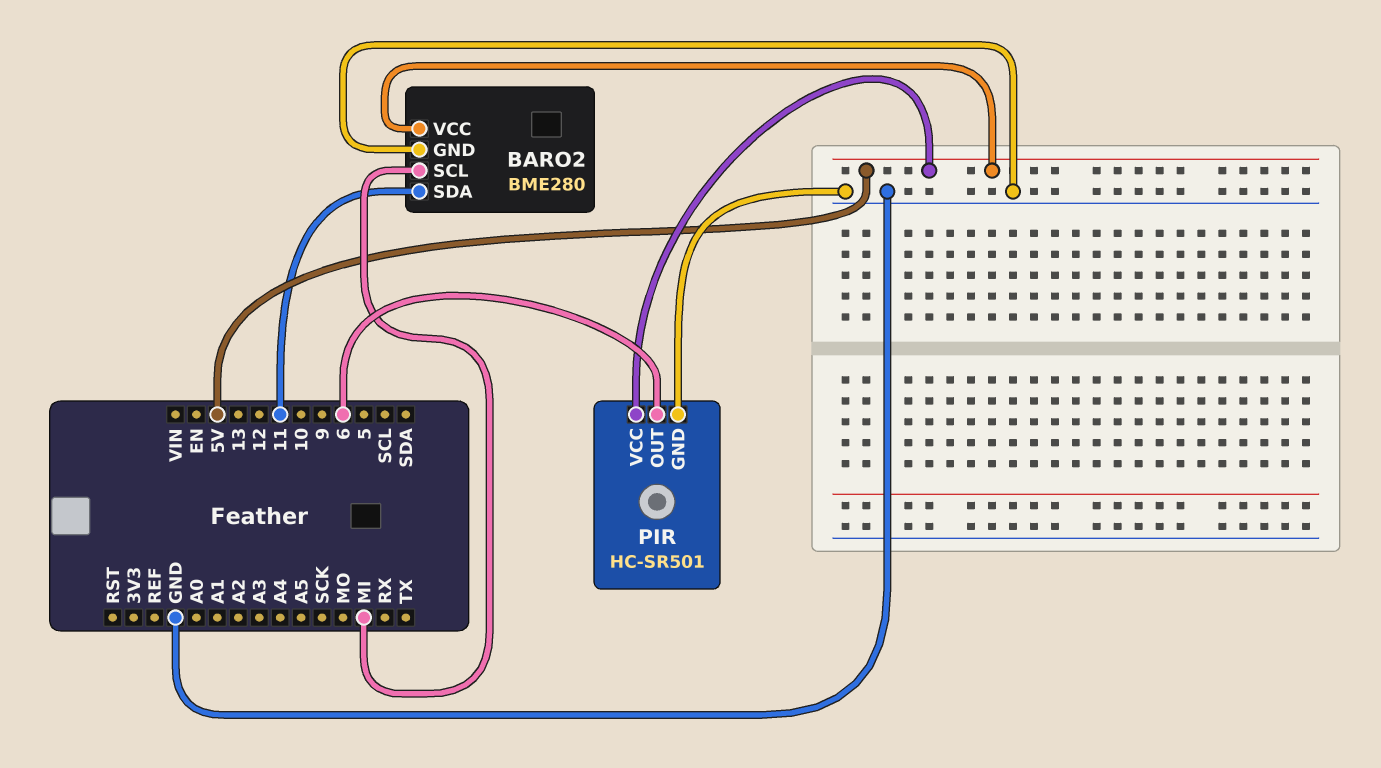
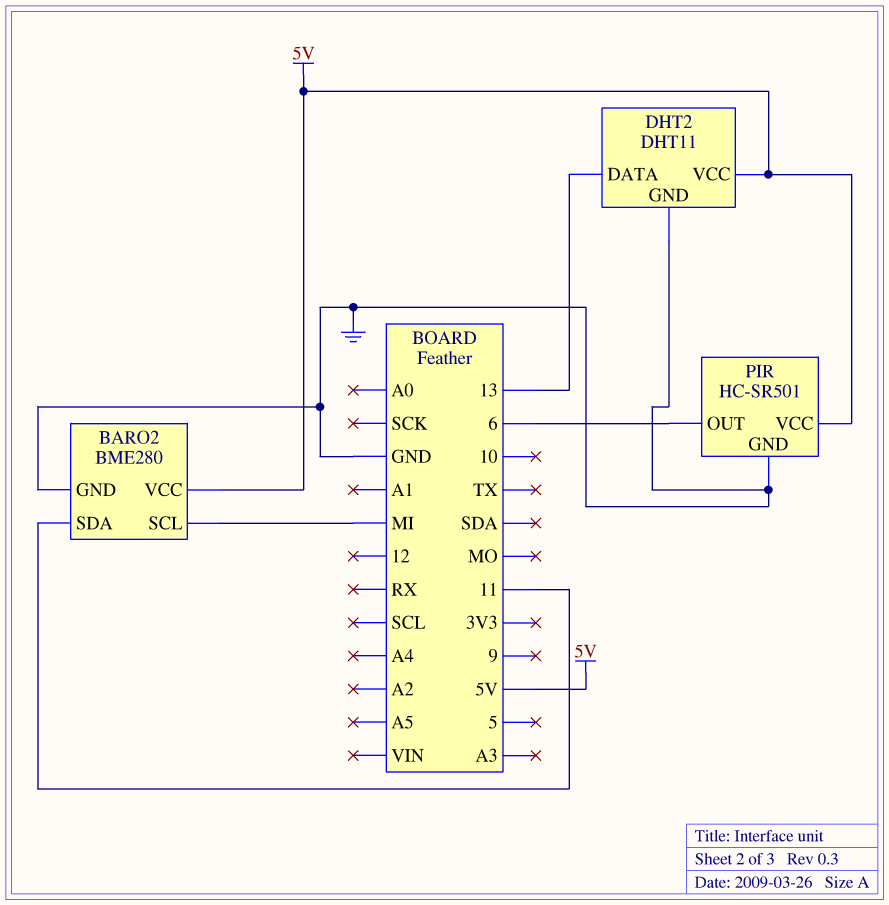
DHT2: none -> DHT11
DHT2 pin DATA: none -> 13
DHT2 pin GND: none -> GND
DHT2 pin VCC: none -> 5V

